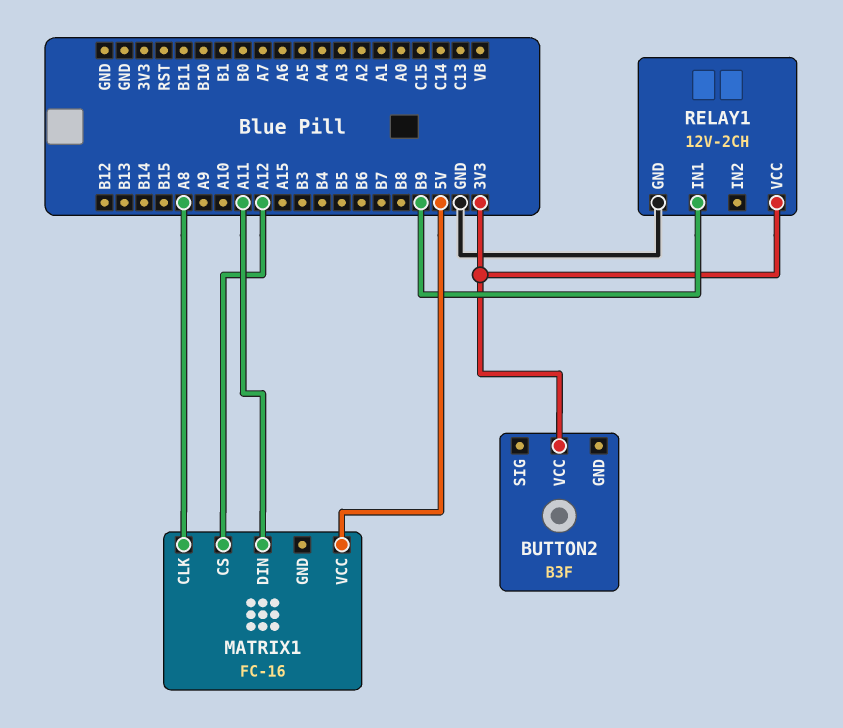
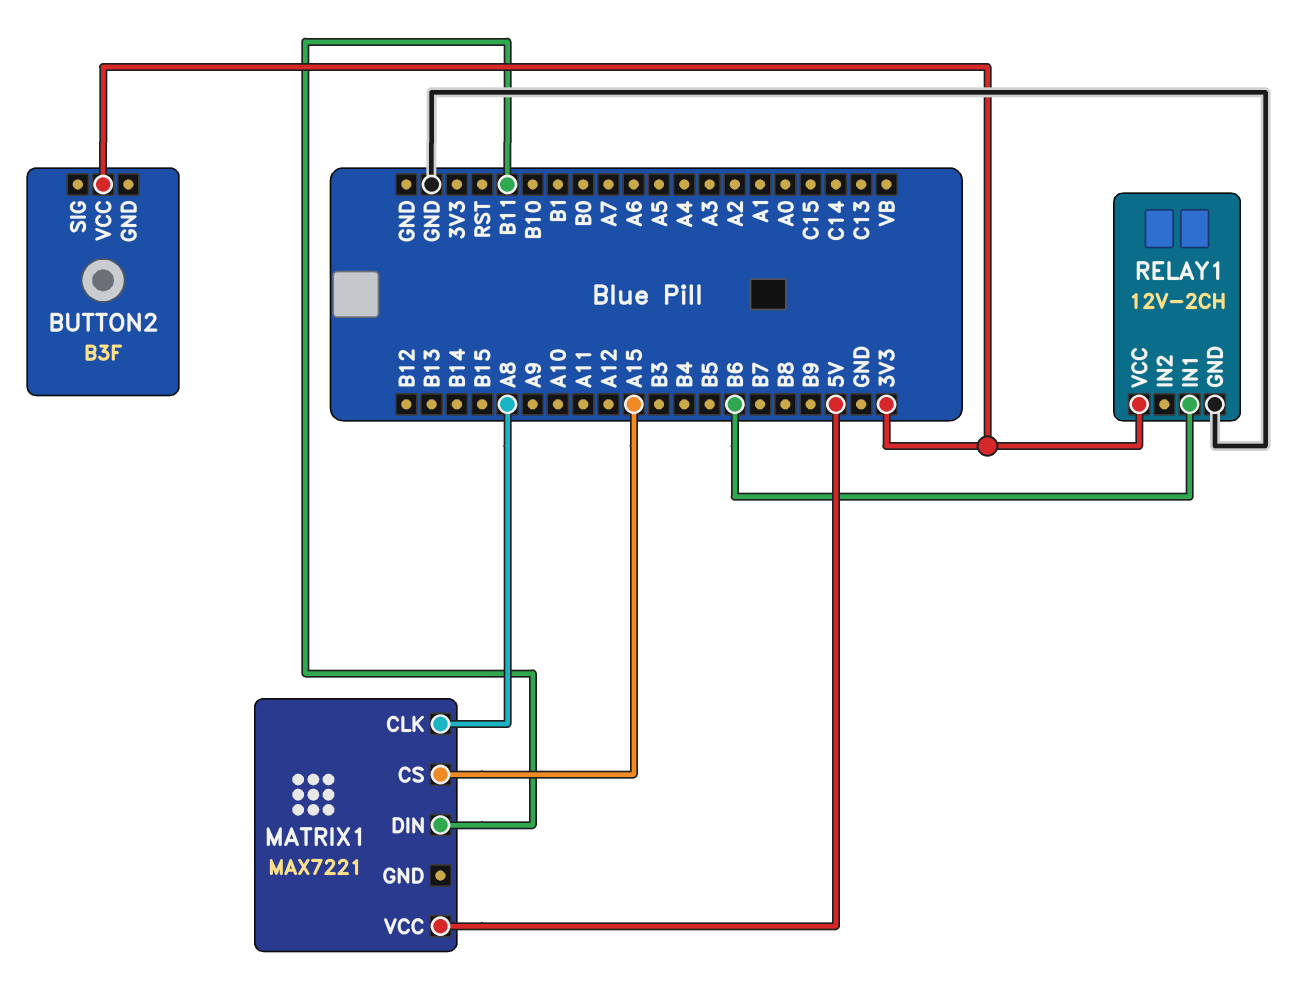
MATRIX1: FC-16 -> MAX7221
MATRIX1 pin CS: A12 -> A15
MATRIX1 pin DIN: A11 -> B11
RELAY1 pin IN1: B9 -> B6

